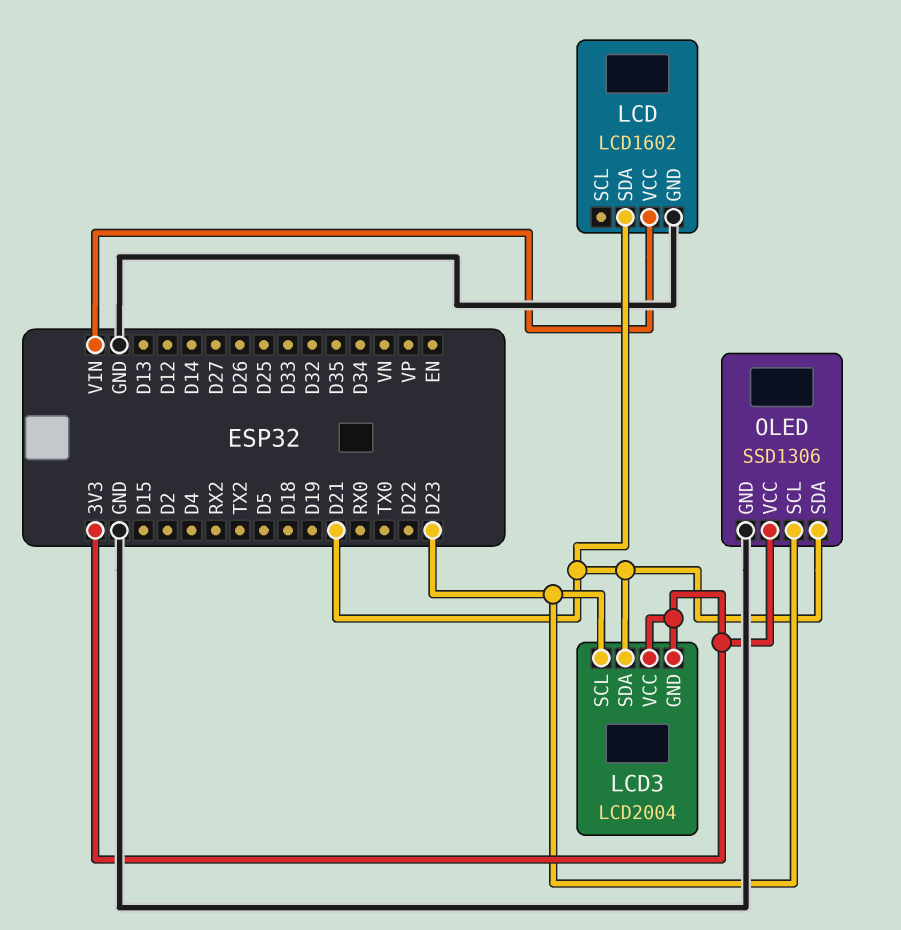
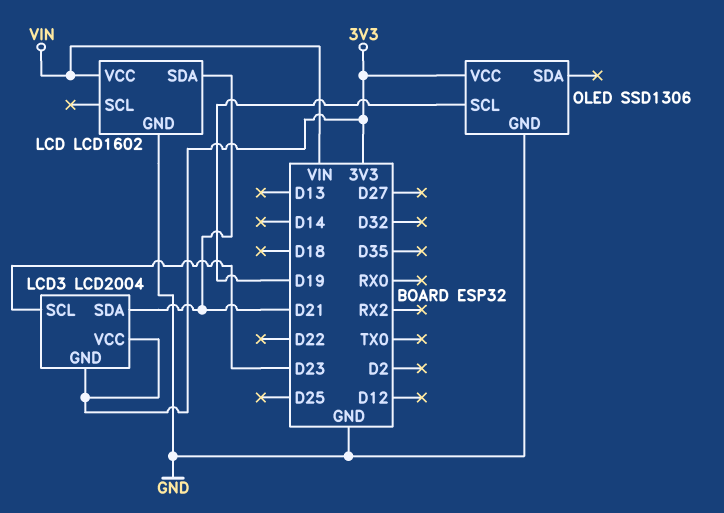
OLED pin SCL: D23 -> D19
OLED pin SDA: D21 -> none

